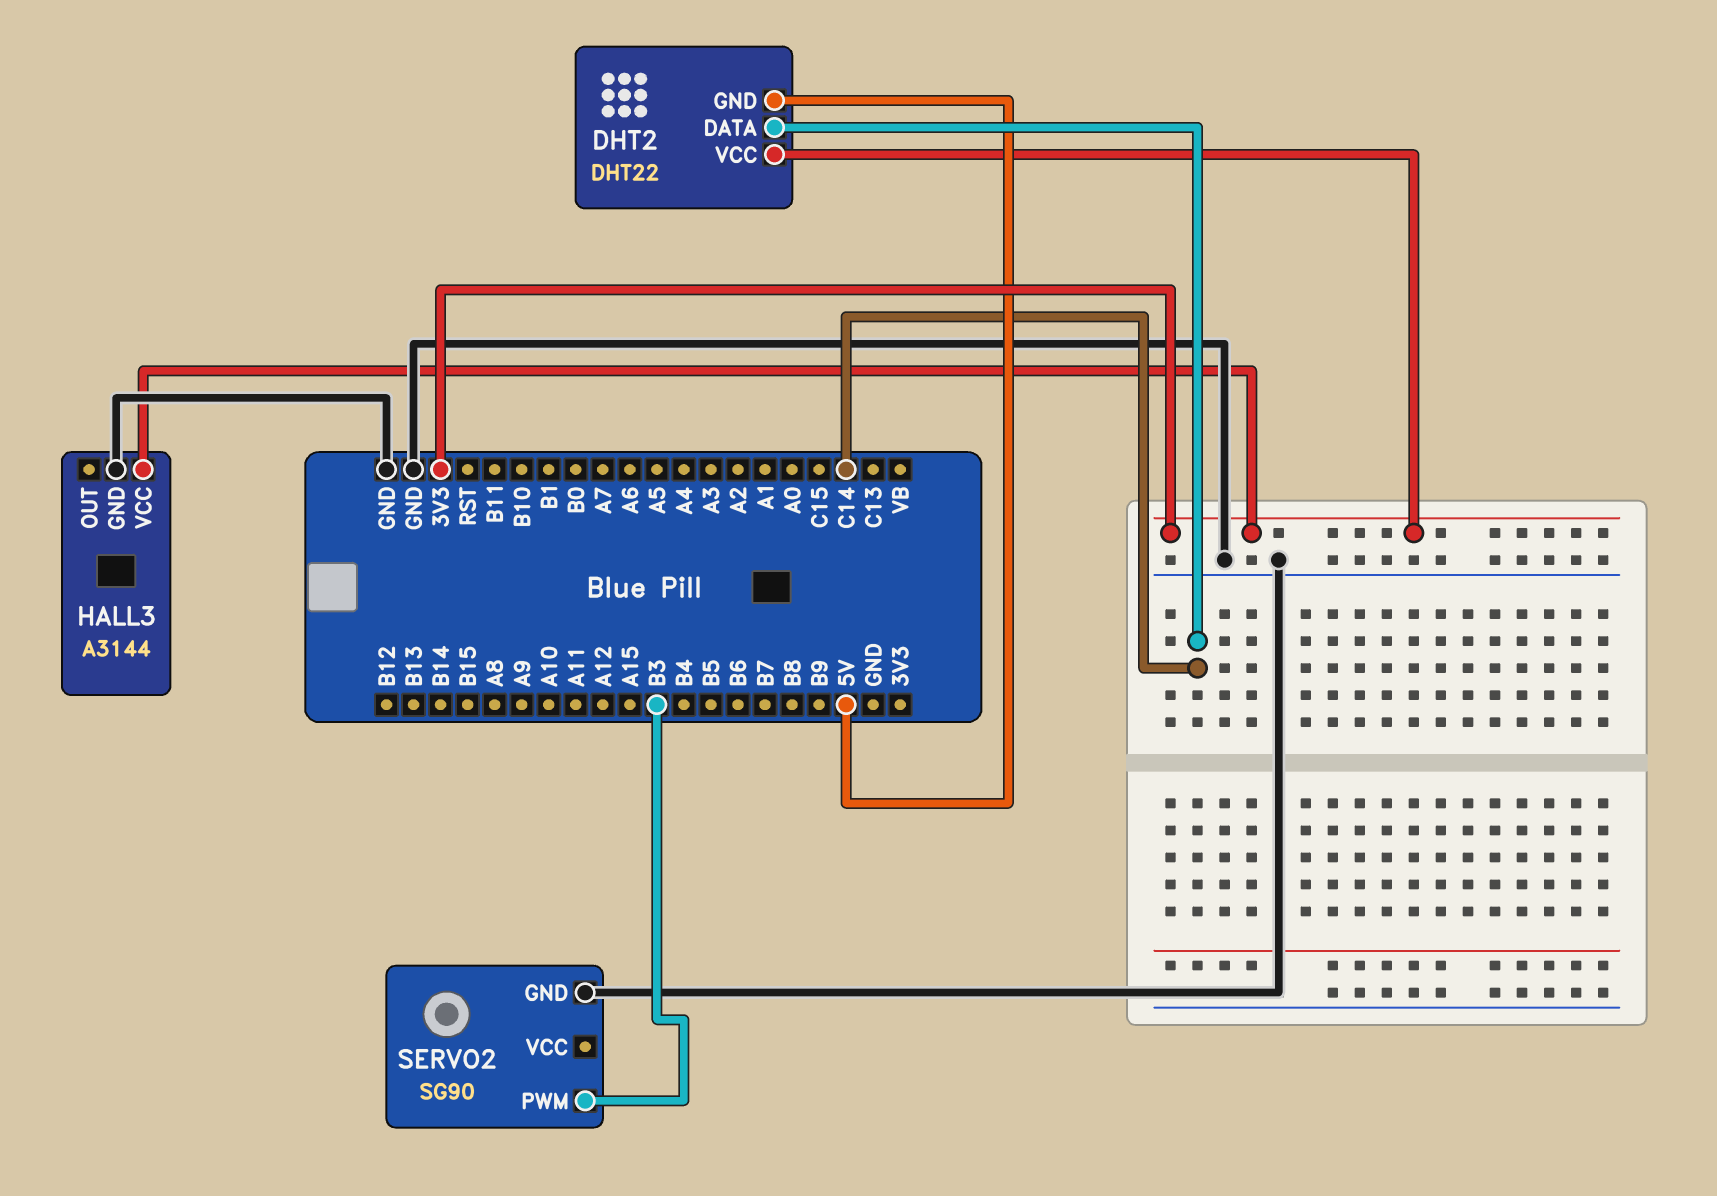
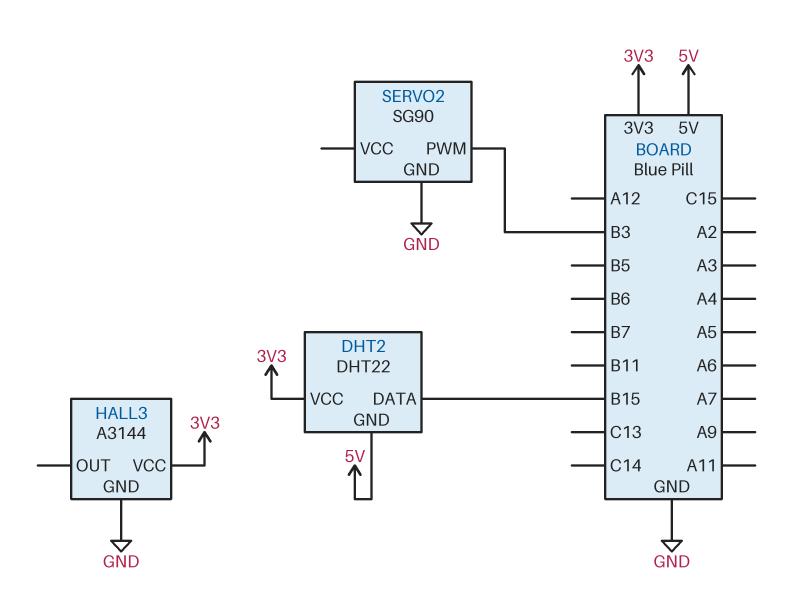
DHT2 pin DATA: C14 -> B15

